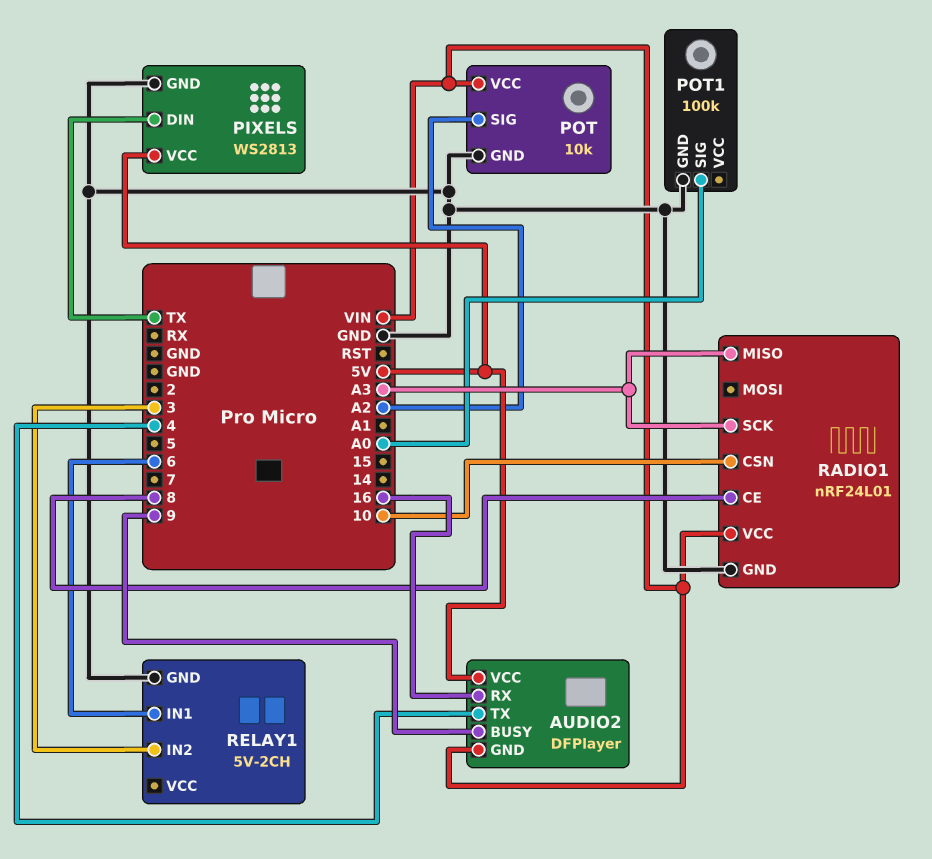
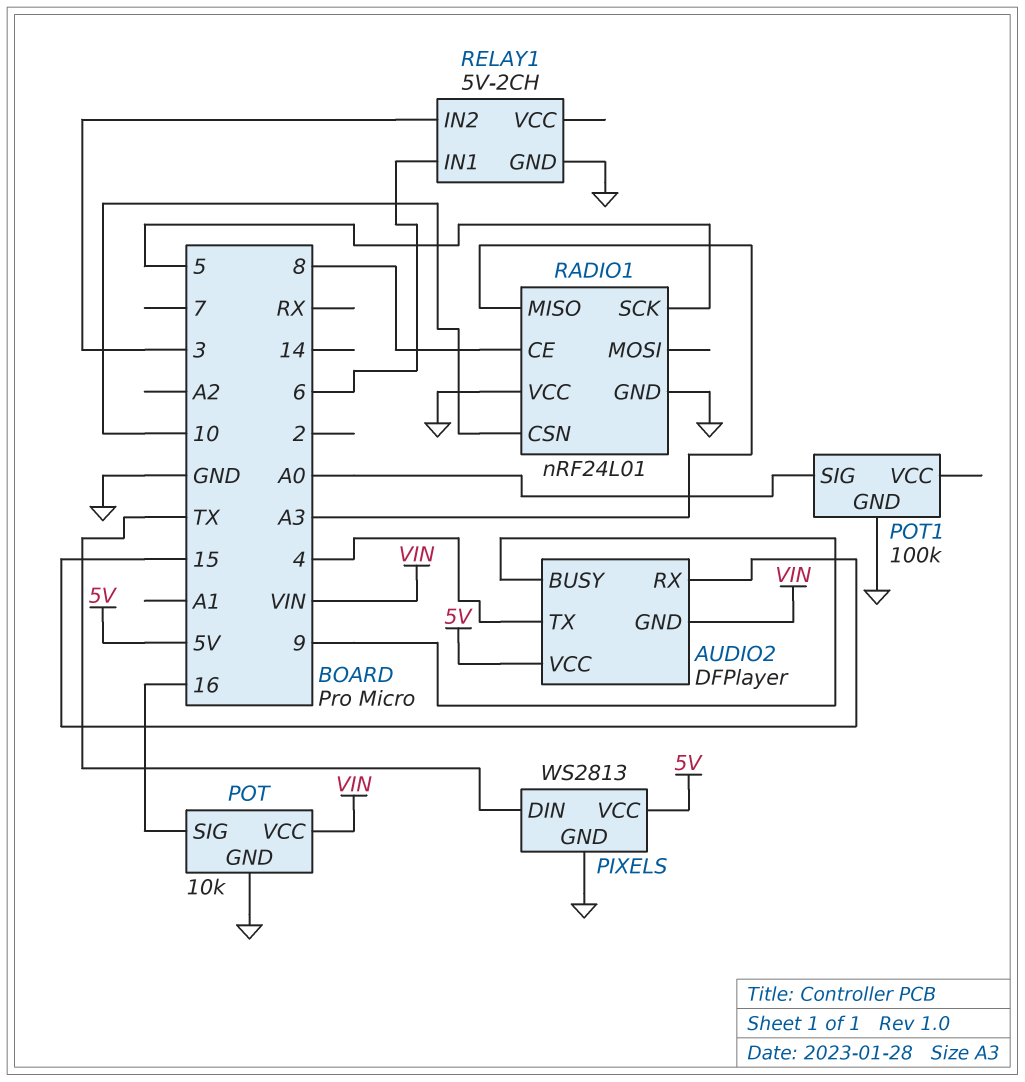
AUDIO2 pin RX: 16 -> 15
POT pin SIG: A2 -> 16
RADIO1 pin SCK: A3 -> 5
RADIO1 pin VCC: VIN -> GND

